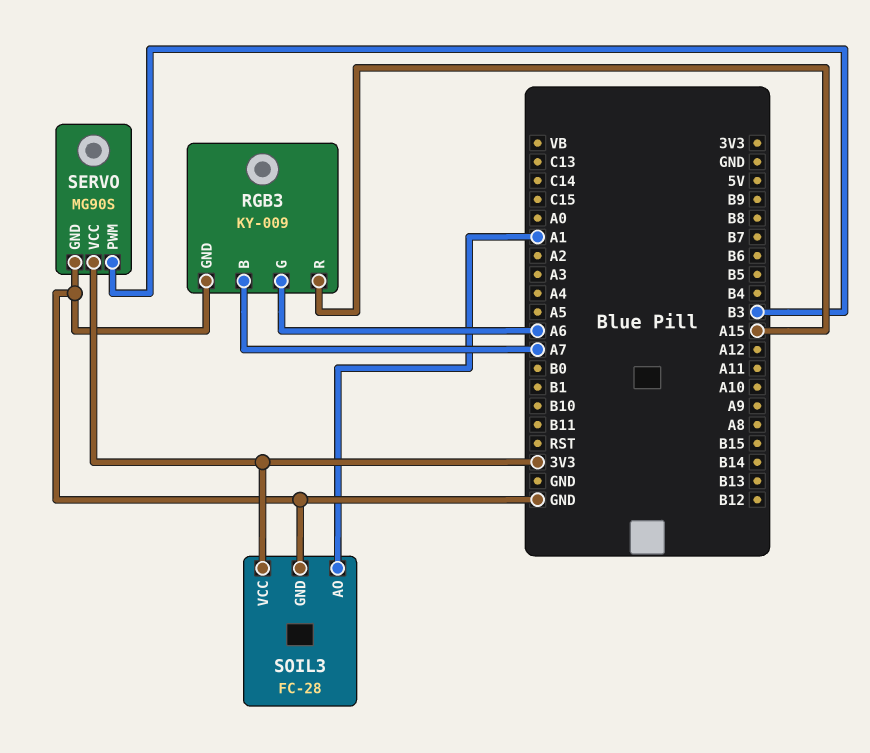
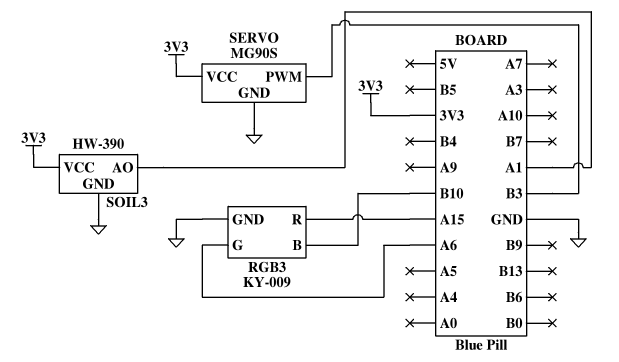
RGB3 pin B: A7 -> B10
SOIL3: FC-28 -> HW-390

